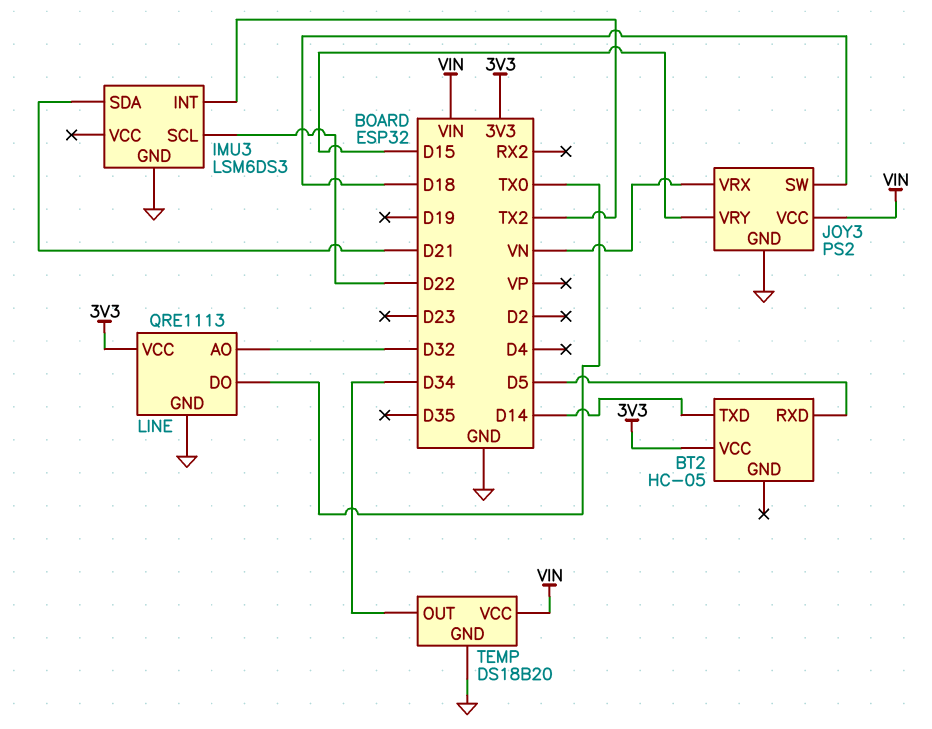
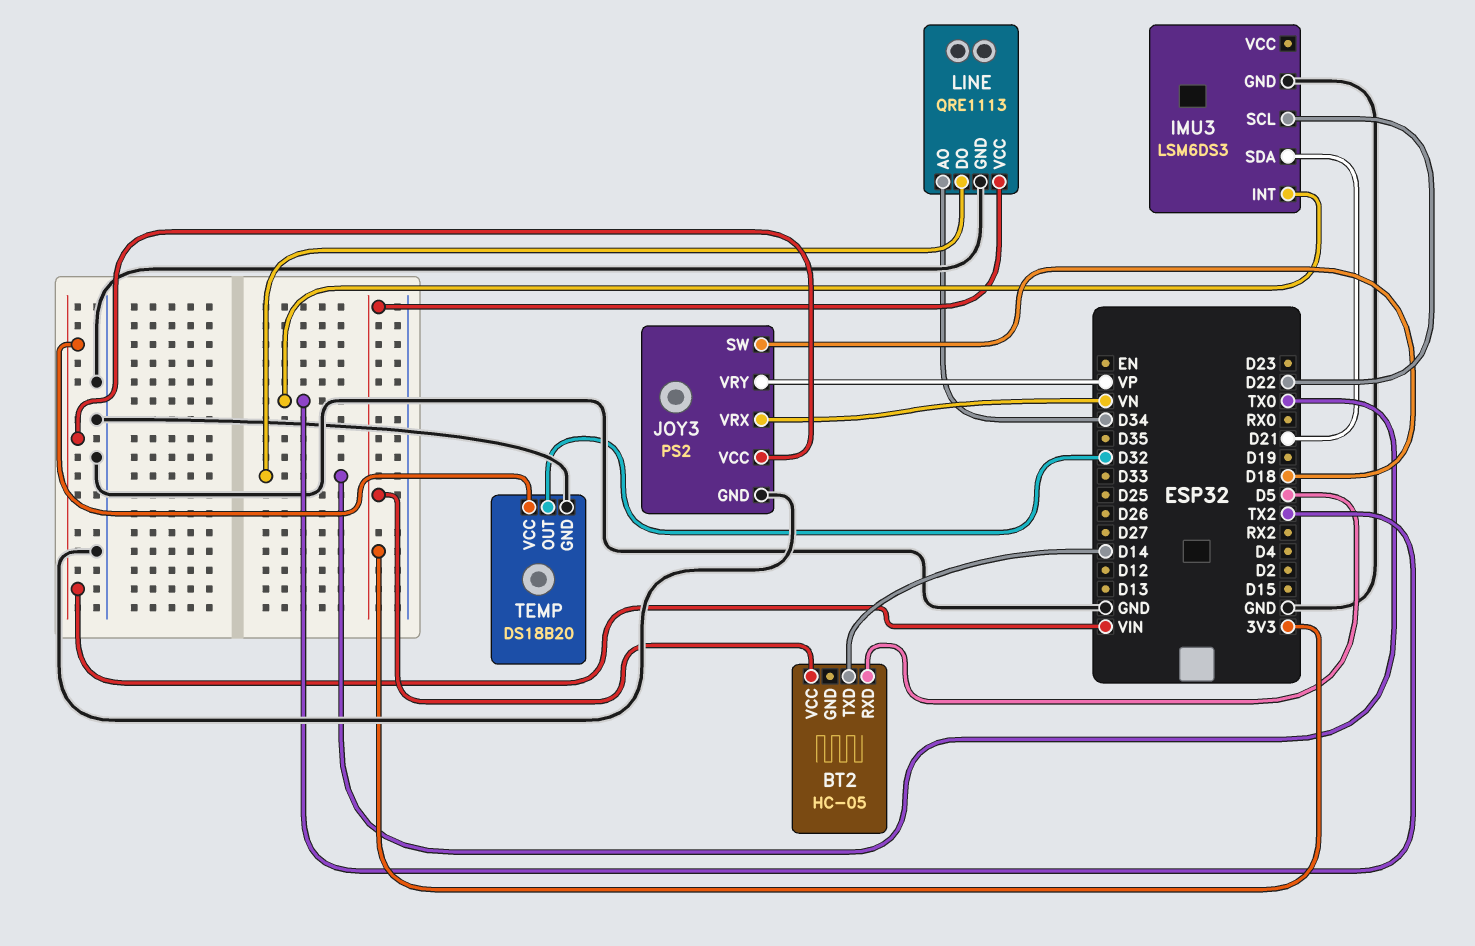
JOY3 pin VRY: D15 -> VP
LINE pin AO: D32 -> D34
TEMP pin OUT: D34 -> D32

